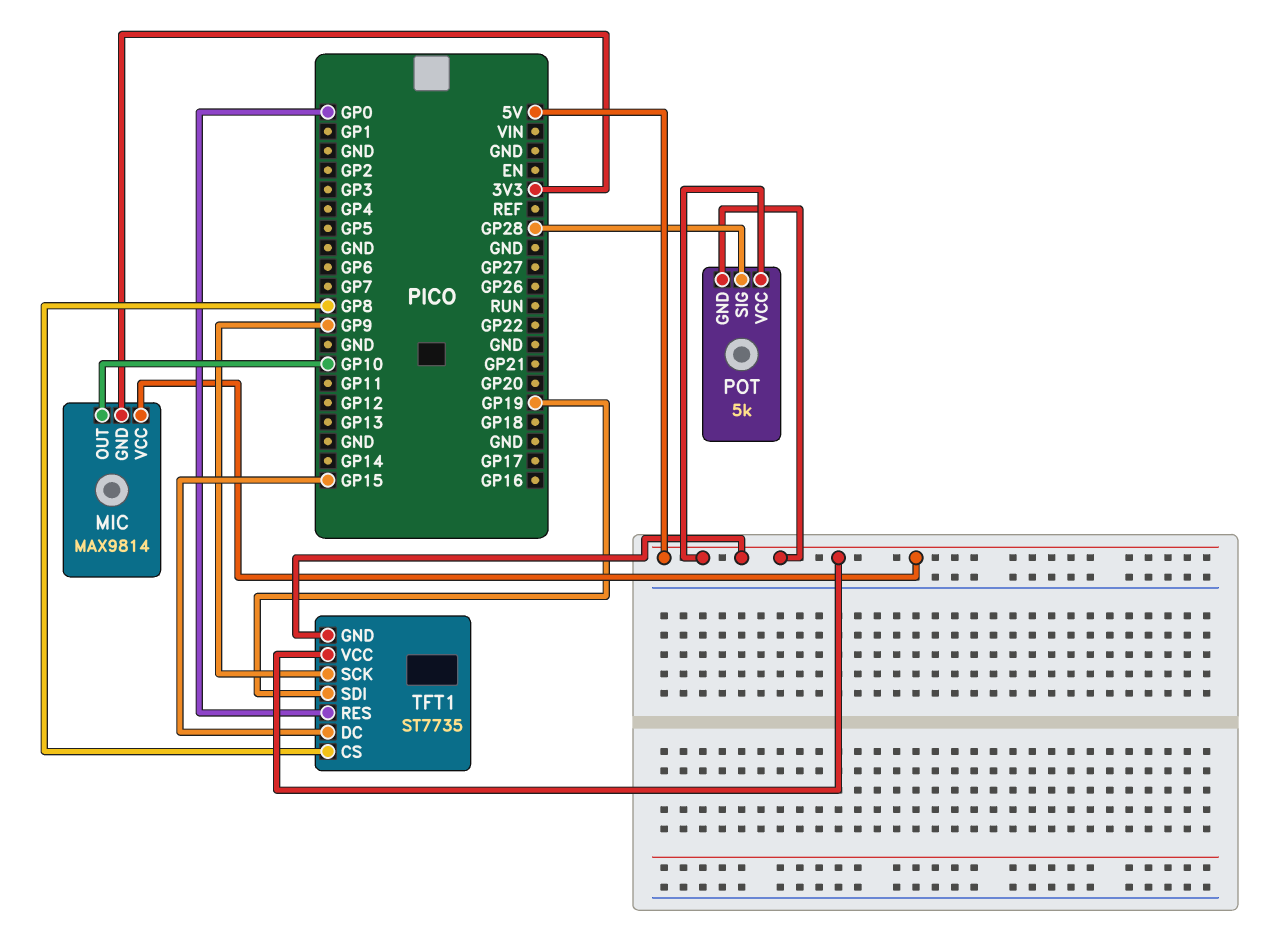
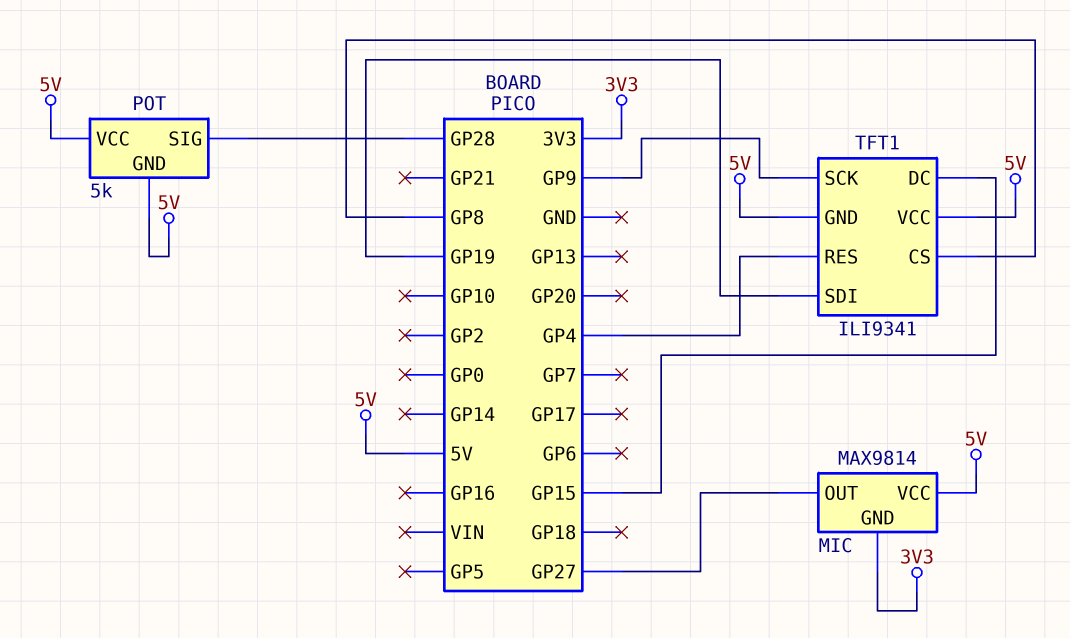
MIC pin OUT: GP10 -> GP27
TFT1: ST7735 -> ILI9341
TFT1 pin RES: GP0 -> GP4

